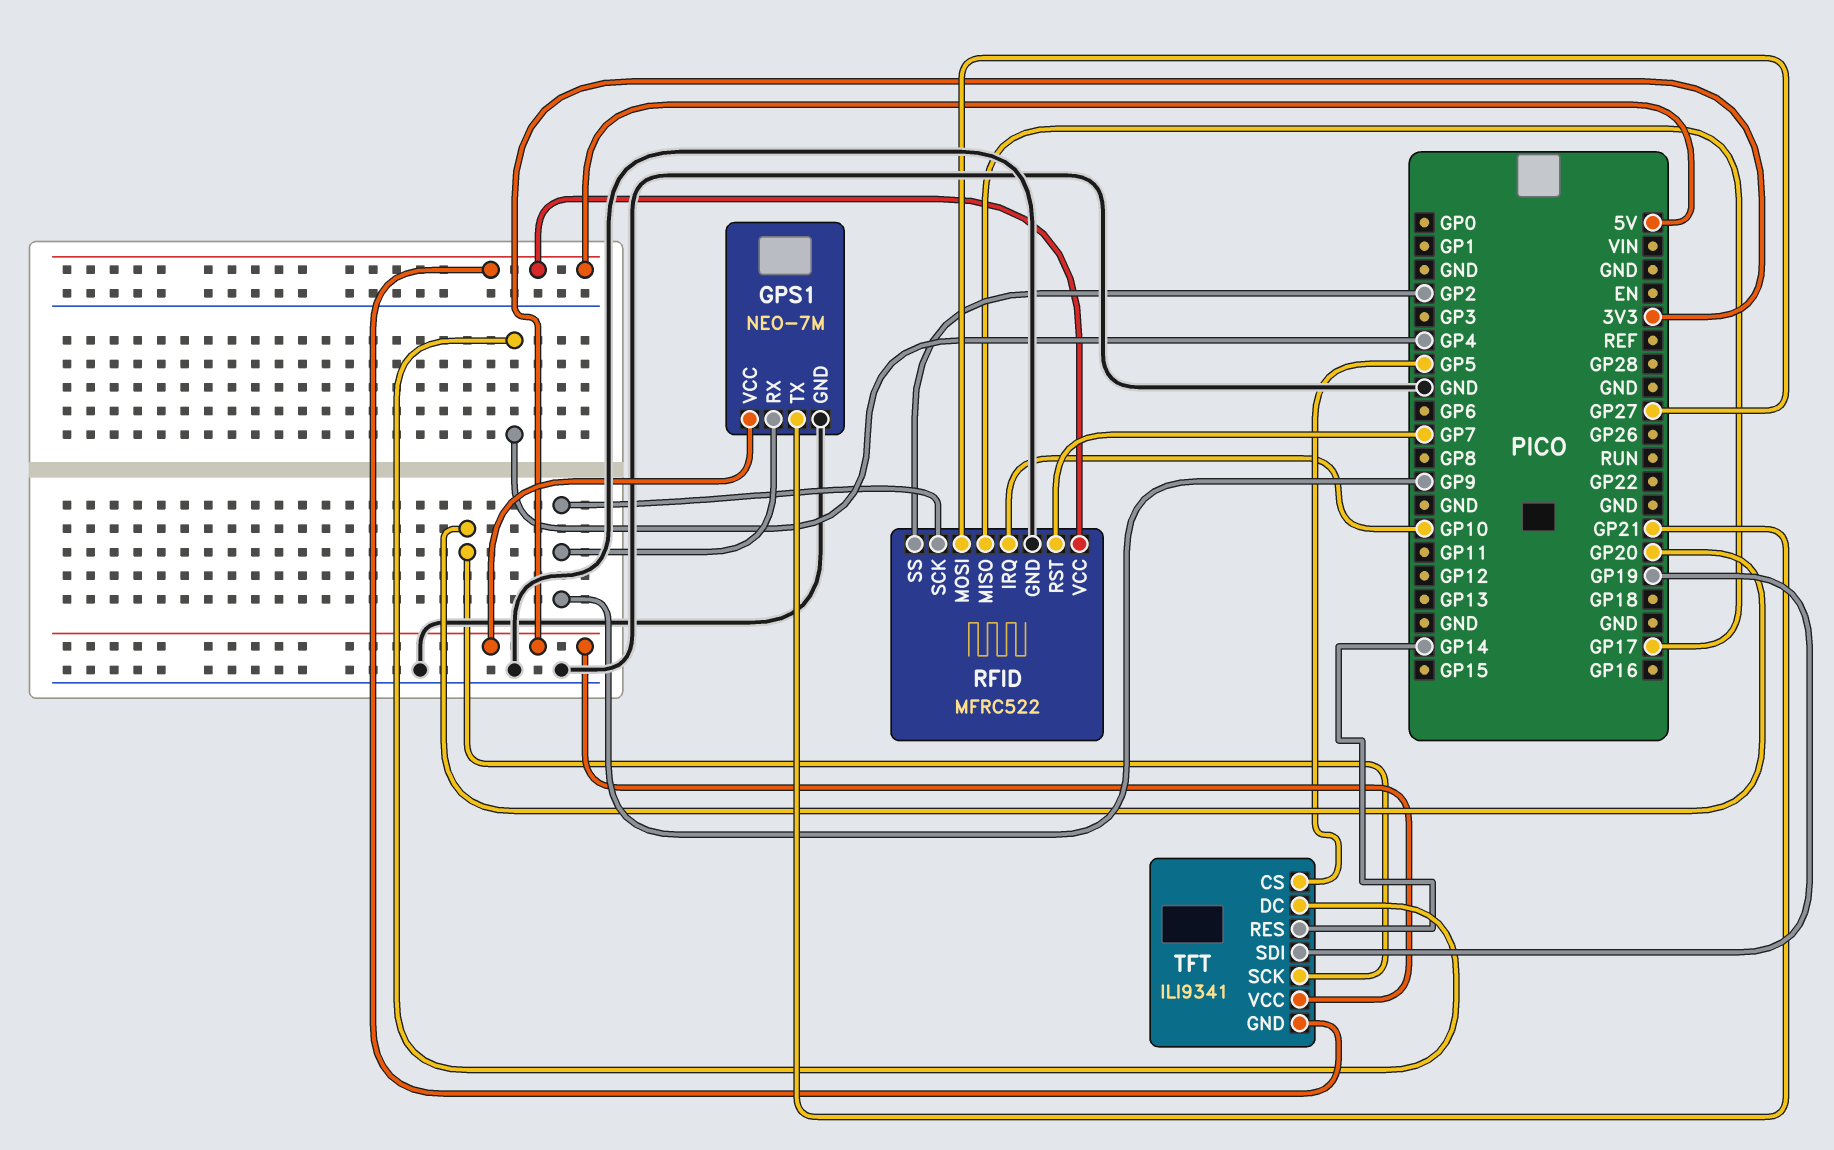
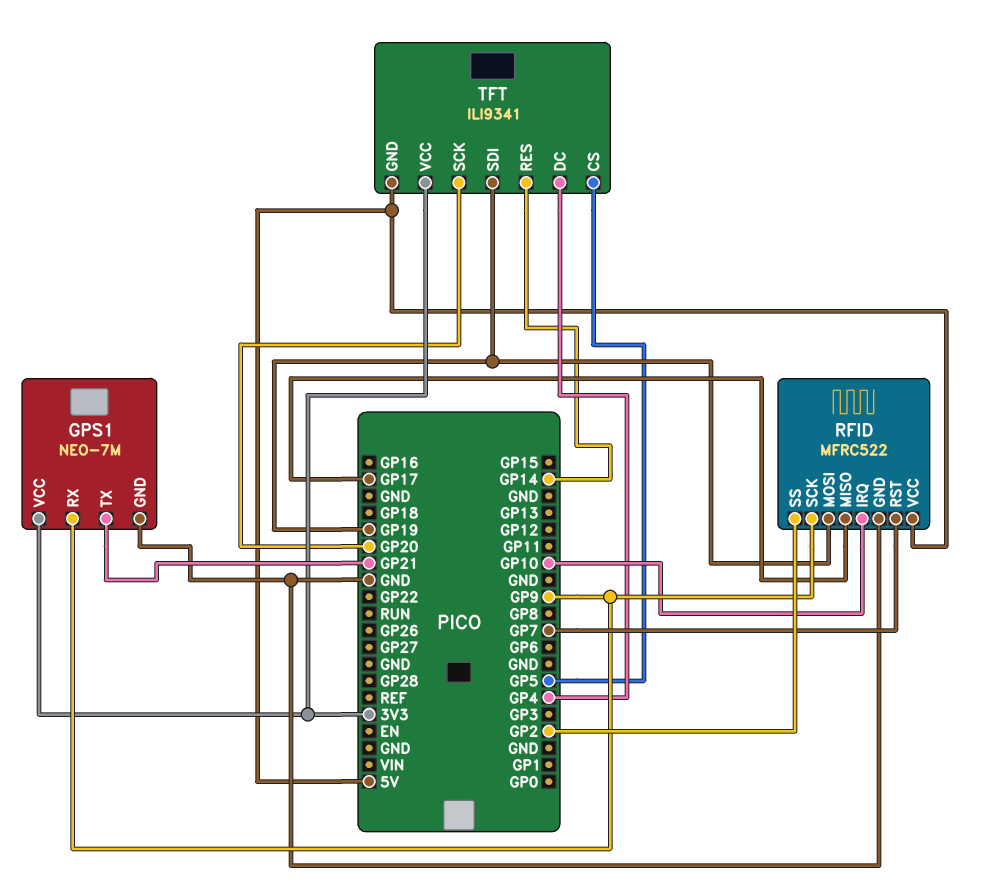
RFID pin MOSI: GP27 -> GP19

